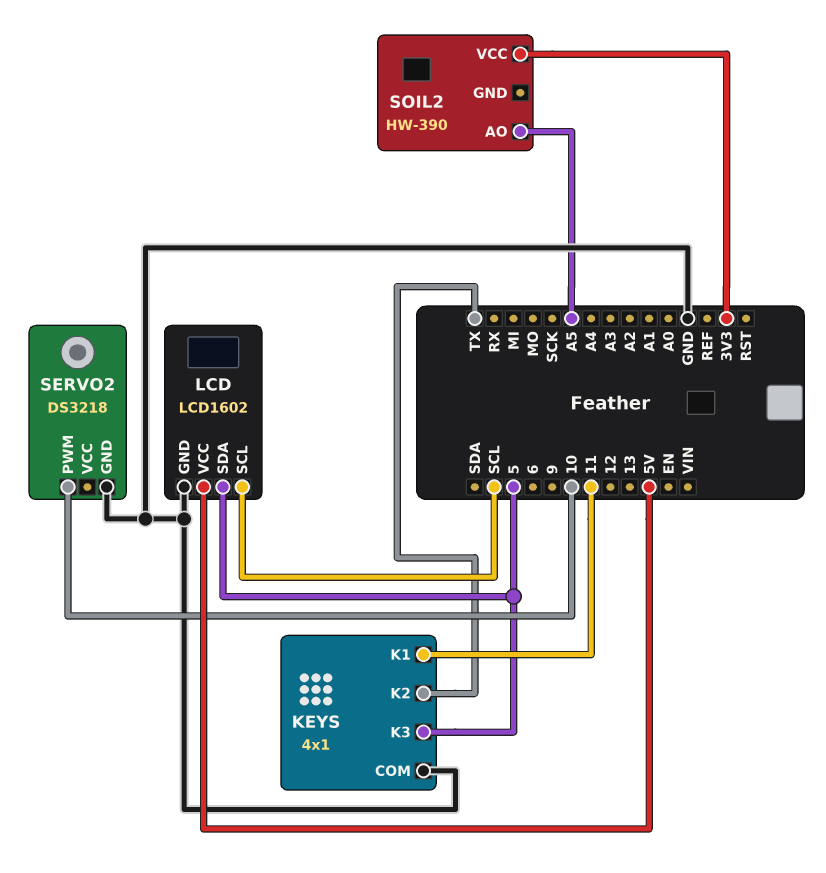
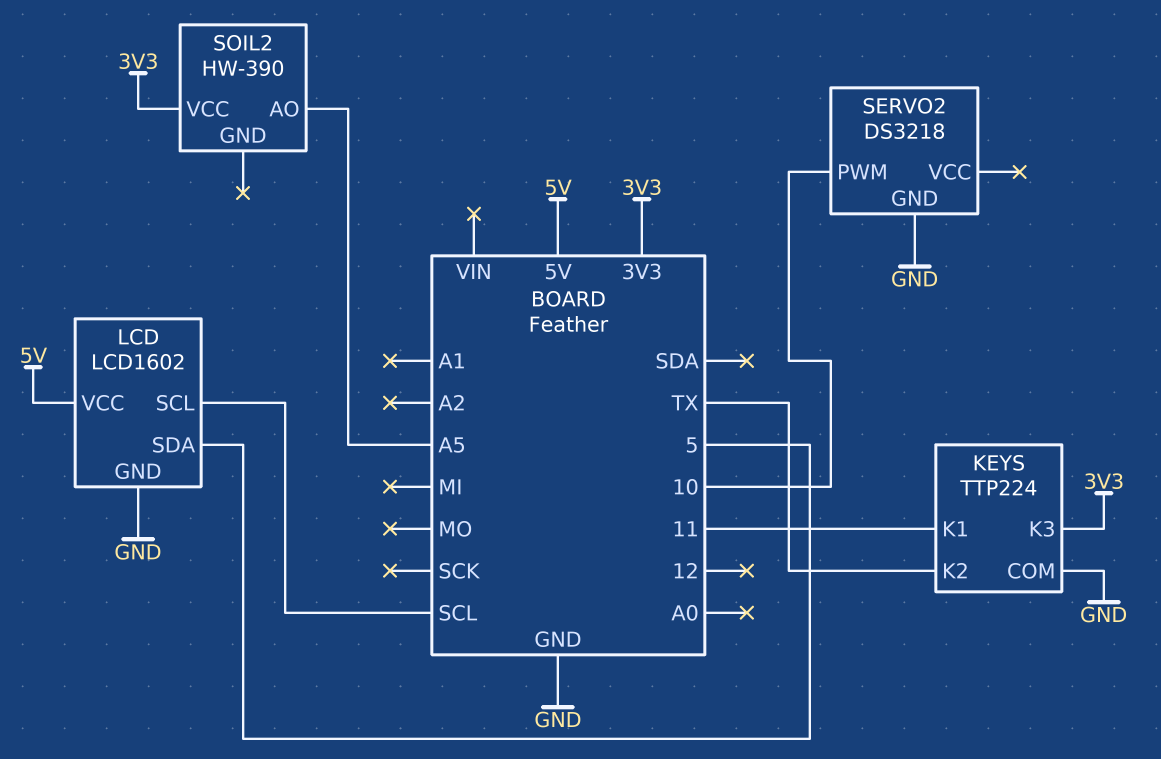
KEYS: 4x1 -> TTP224
KEYS pin K3: 5 -> 3V3

